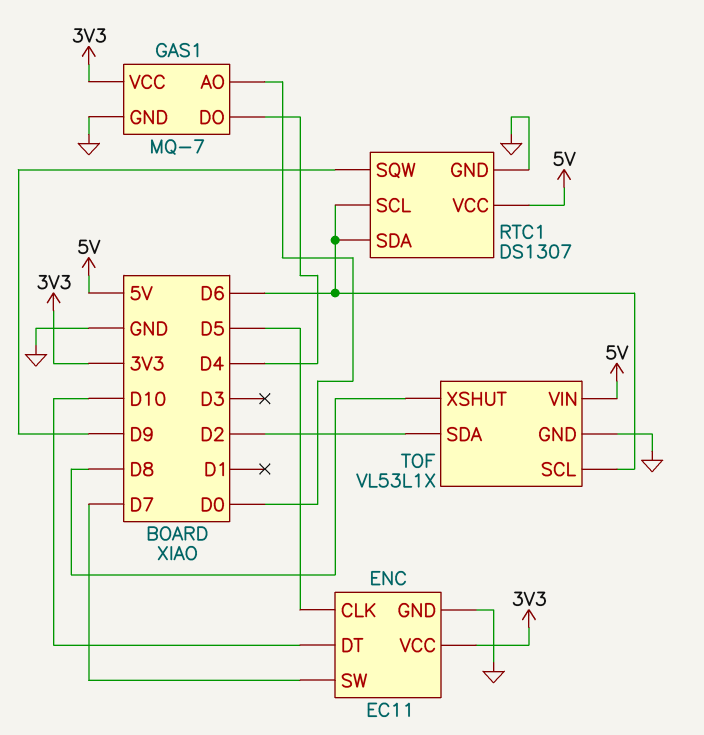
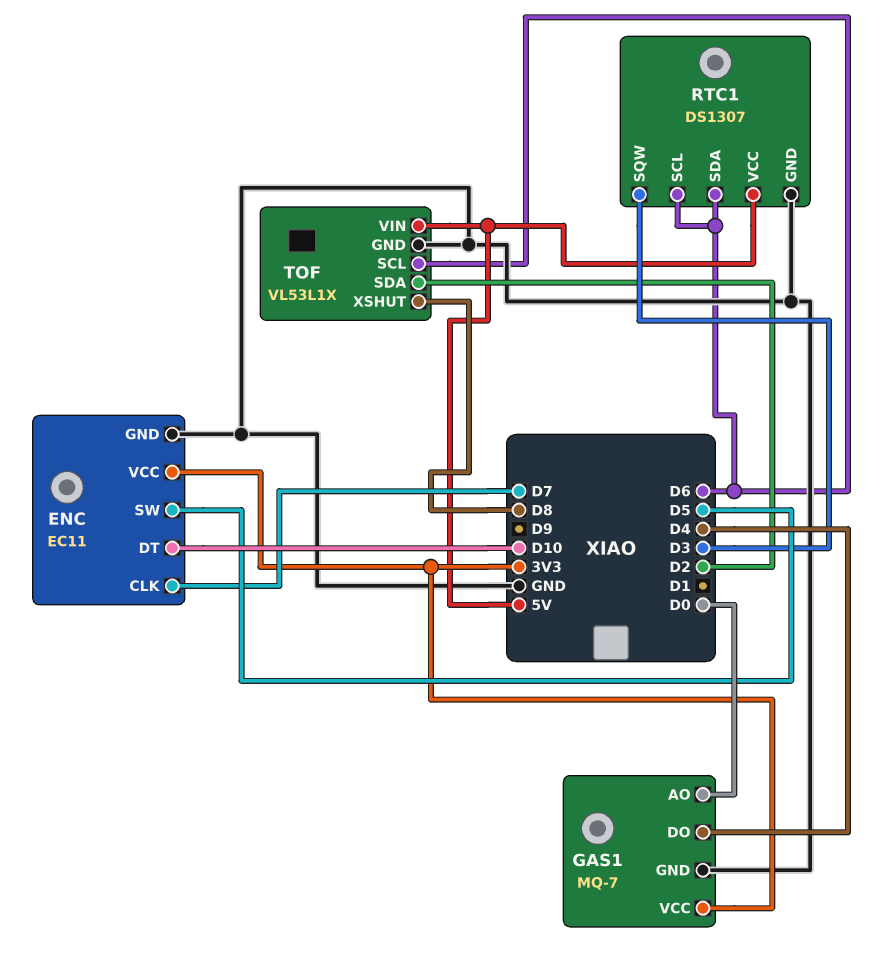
ENC pin CLK: D5 -> D7
ENC pin SW: D7 -> D5
RTC1 pin SQW: D9 -> D3

